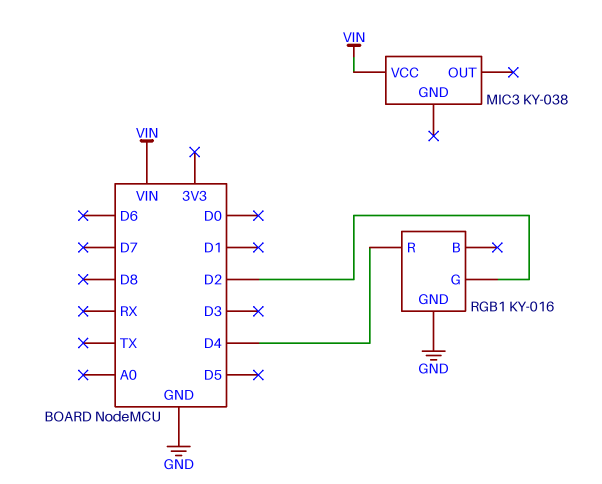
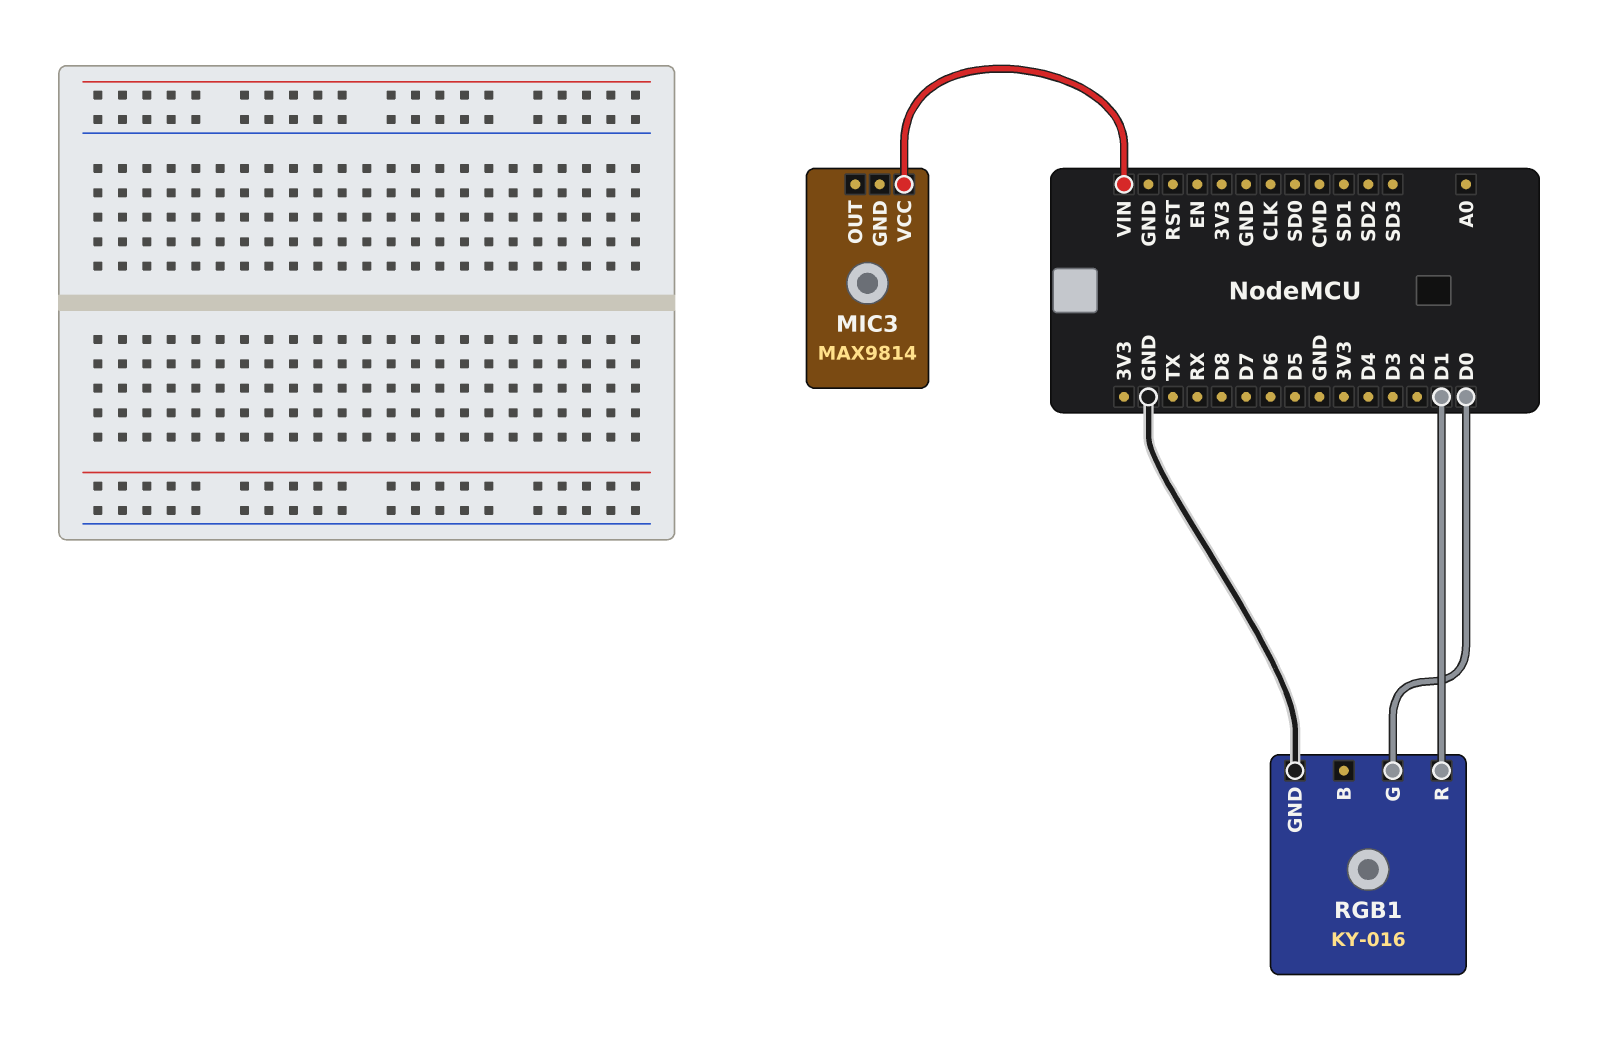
MIC3: KY-038 -> MAX9814
RGB1 pin G: D2 -> D0
RGB1 pin R: D4 -> D1

